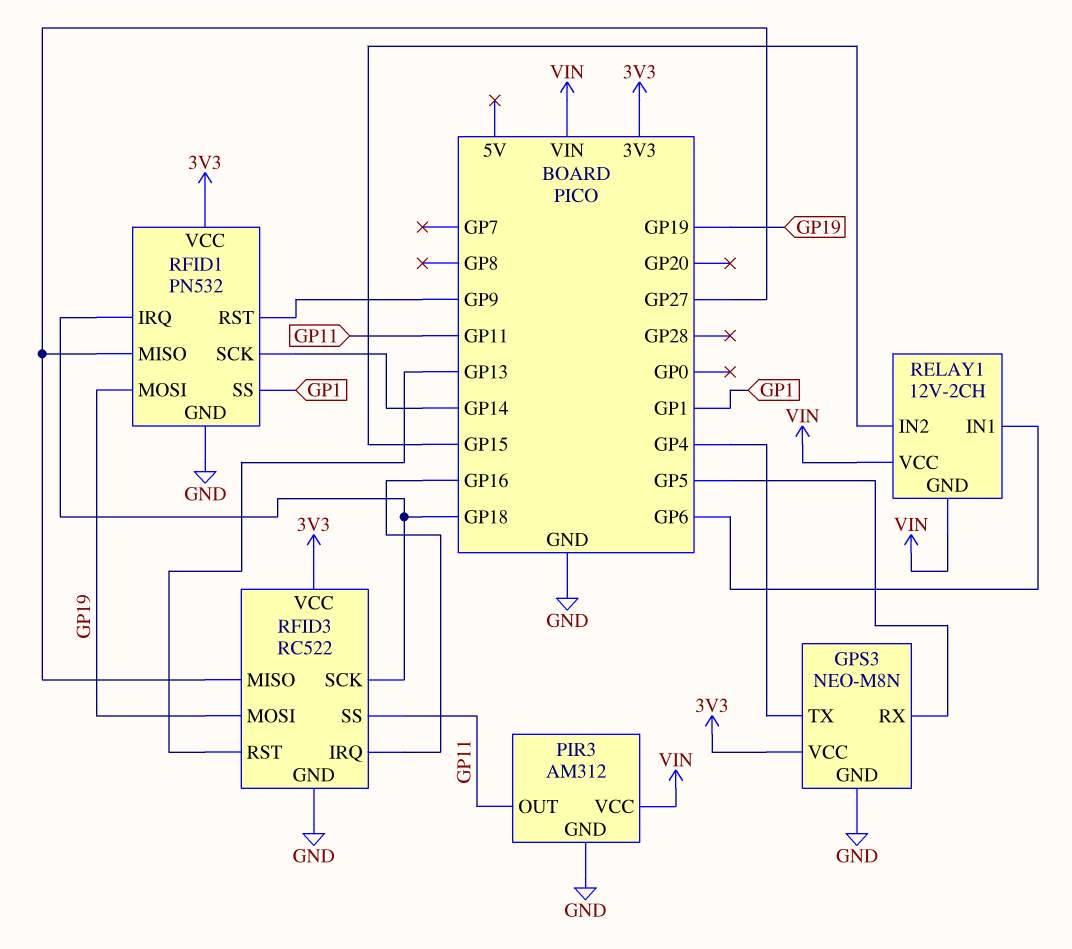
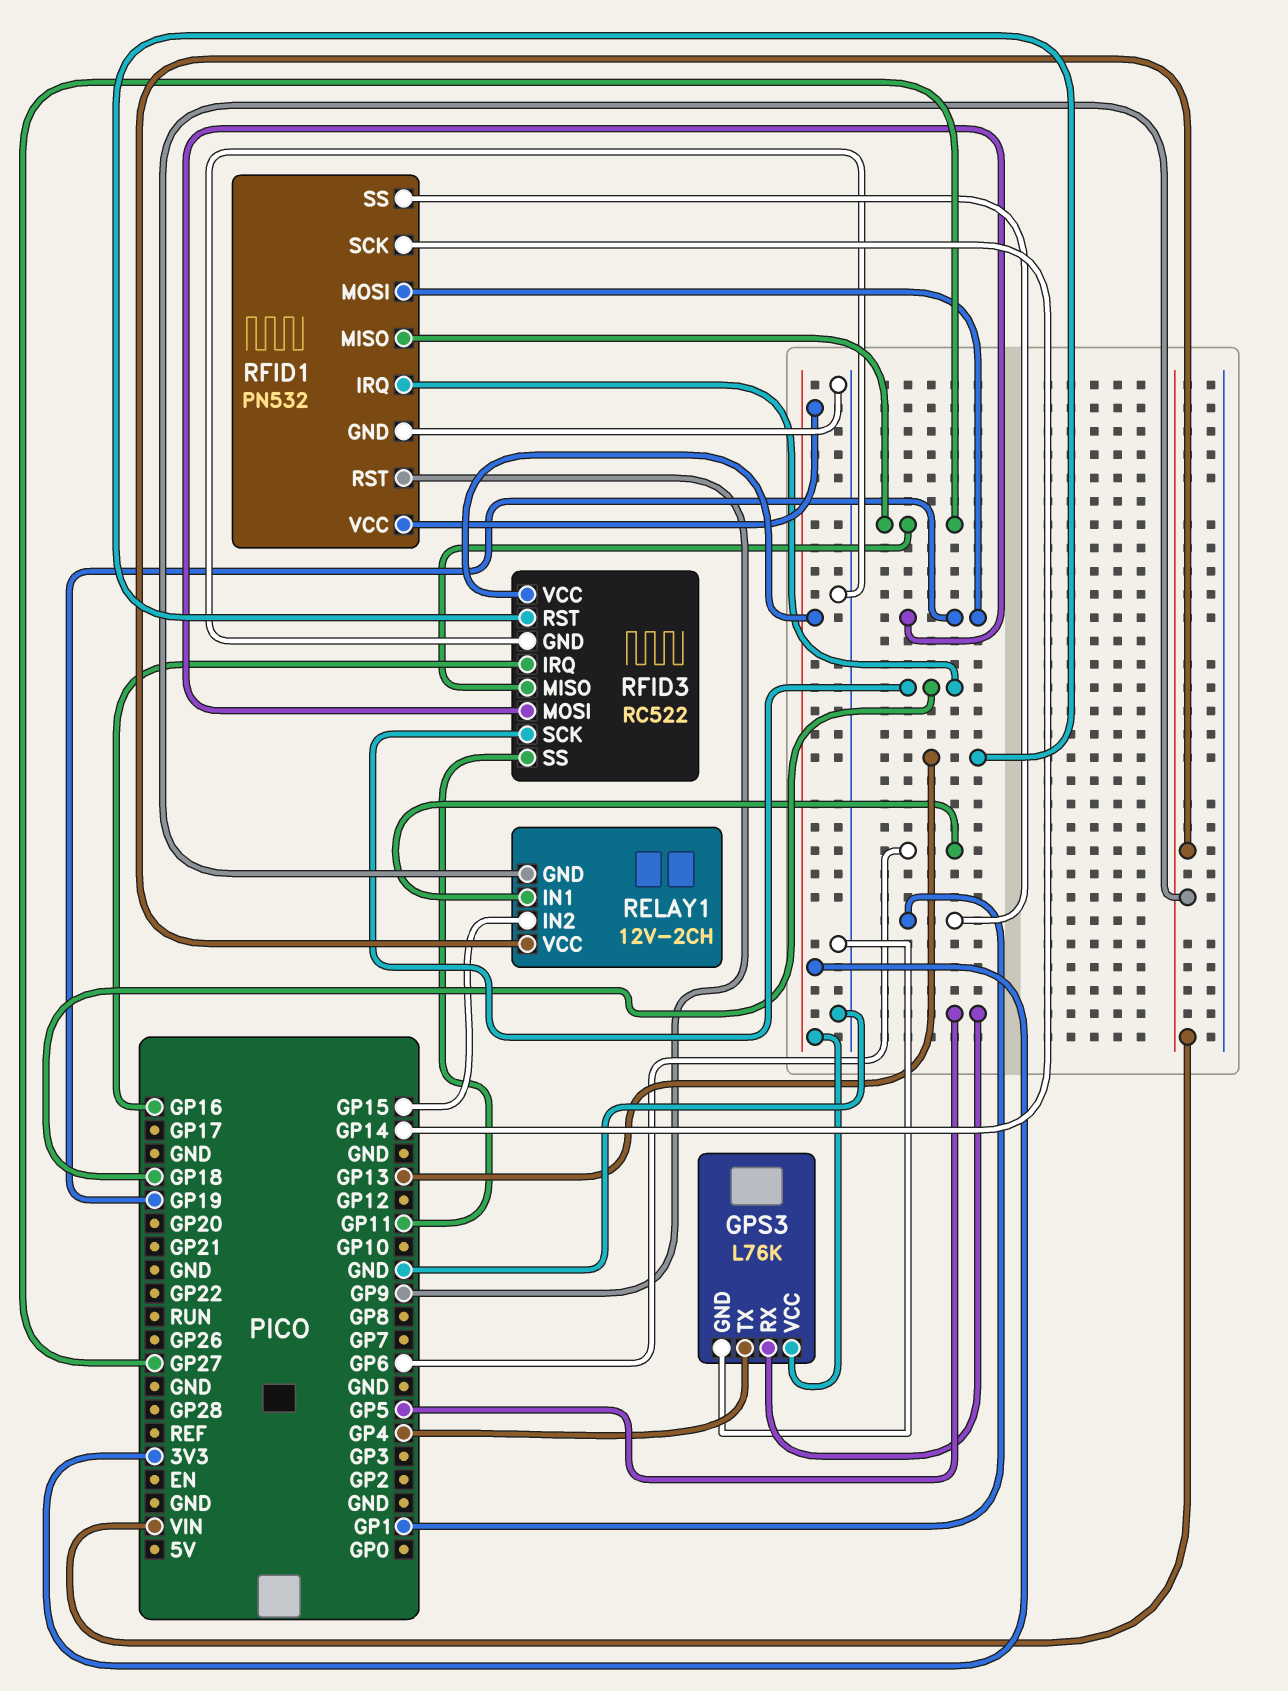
GPS3: NEO-M8N -> L76K
PIR3: AM312 -> none
PIR3 pin GND: GND -> none
PIR3 pin OUT: GP11 -> none
PIR3 pin VCC: VIN -> none

